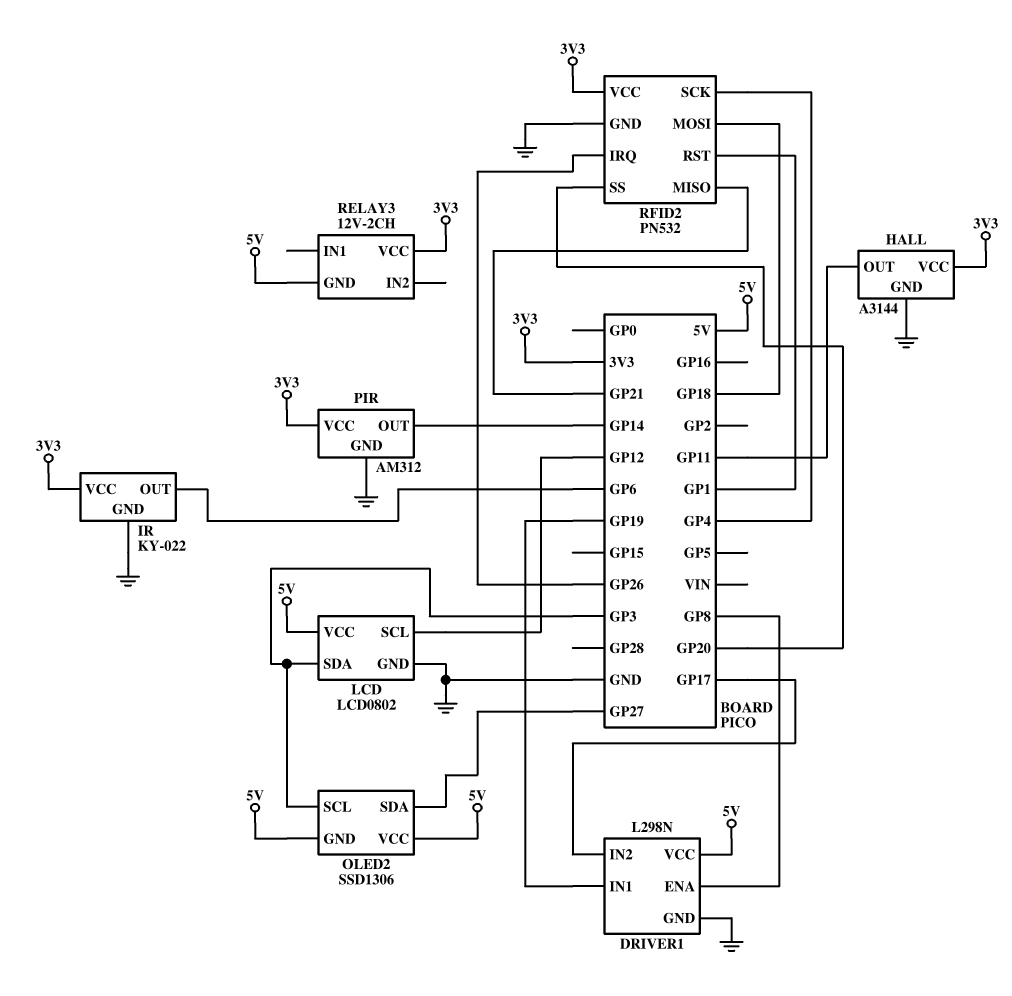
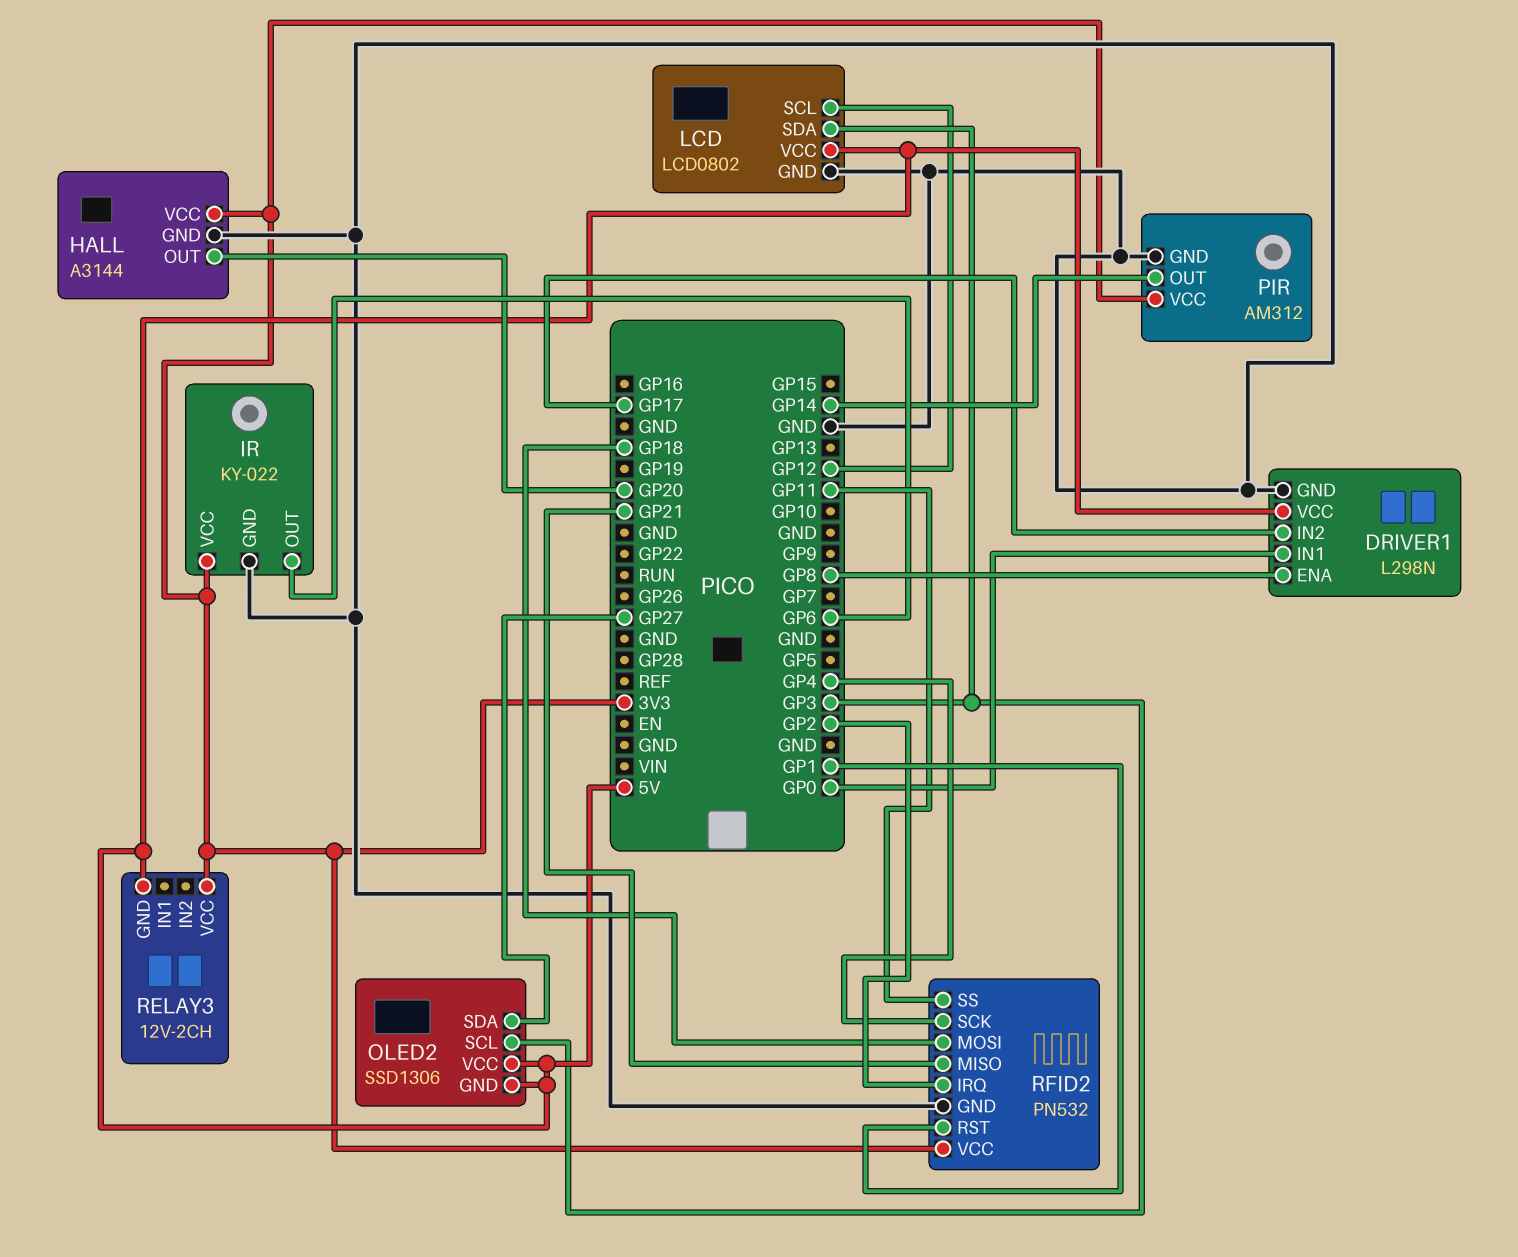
DRIVER1 pin IN1: GP19 -> GP0
HALL pin OUT: GP11 -> GP20
RFID2 pin IRQ: GP26 -> GP2
RFID2 pin SS: GP20 -> GP11

